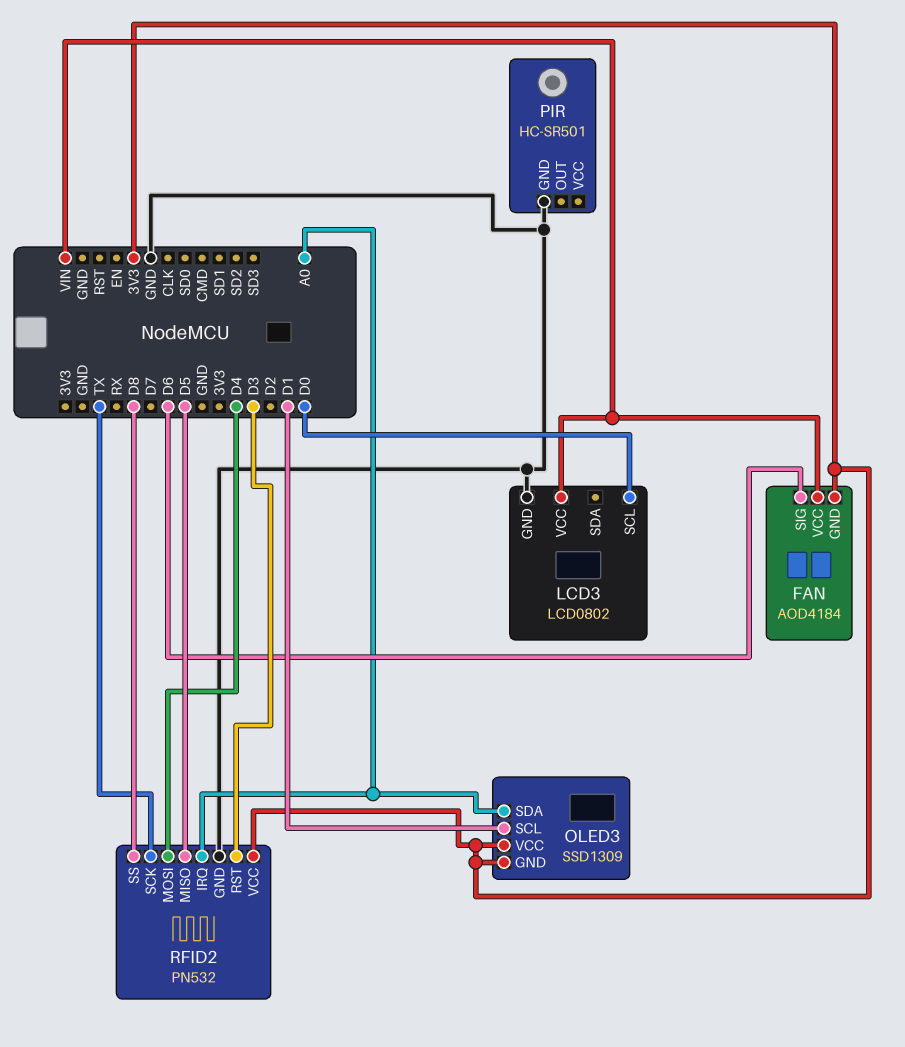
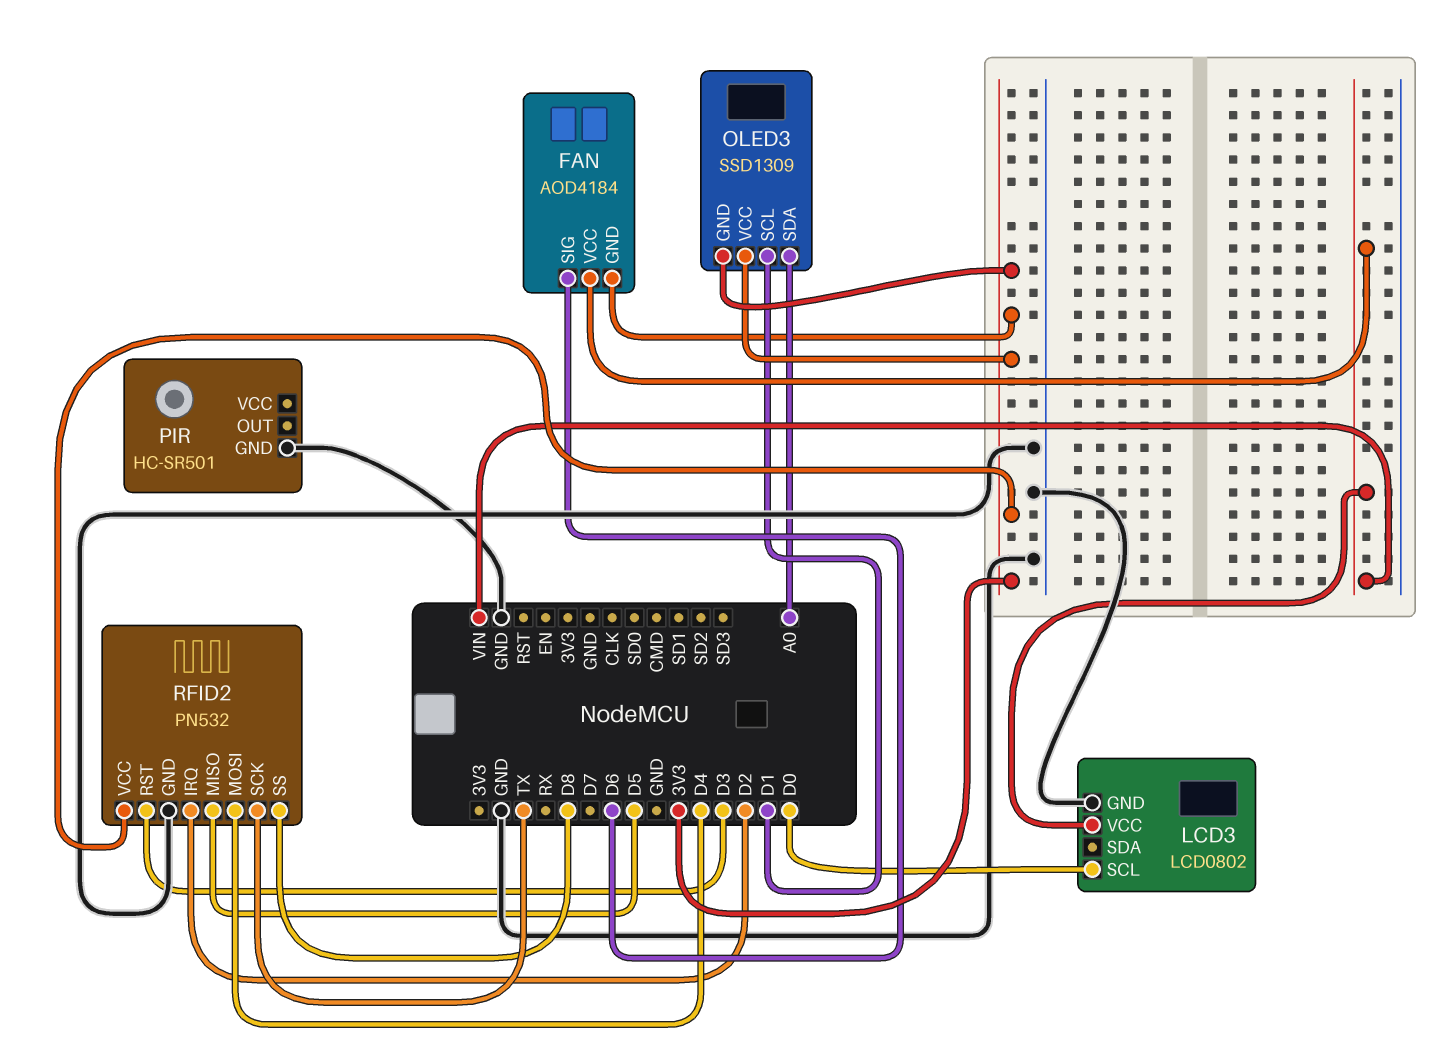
RFID2 pin IRQ: A0 -> D2

